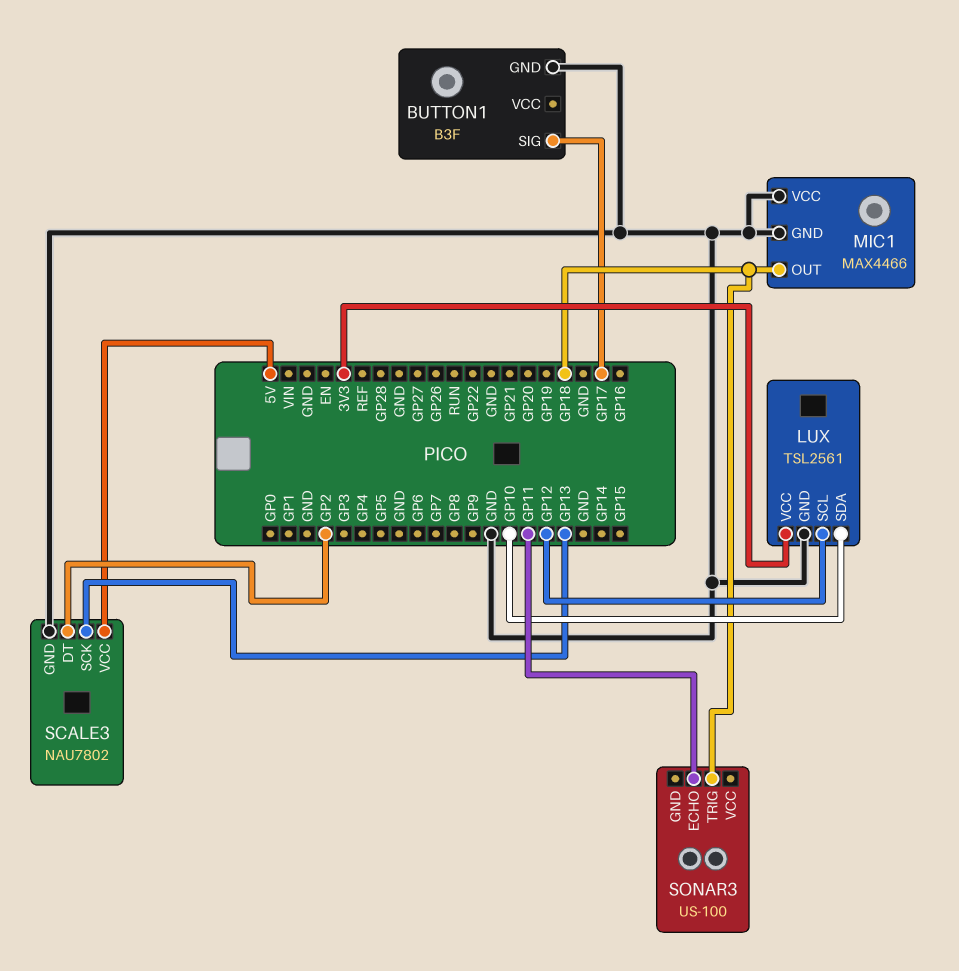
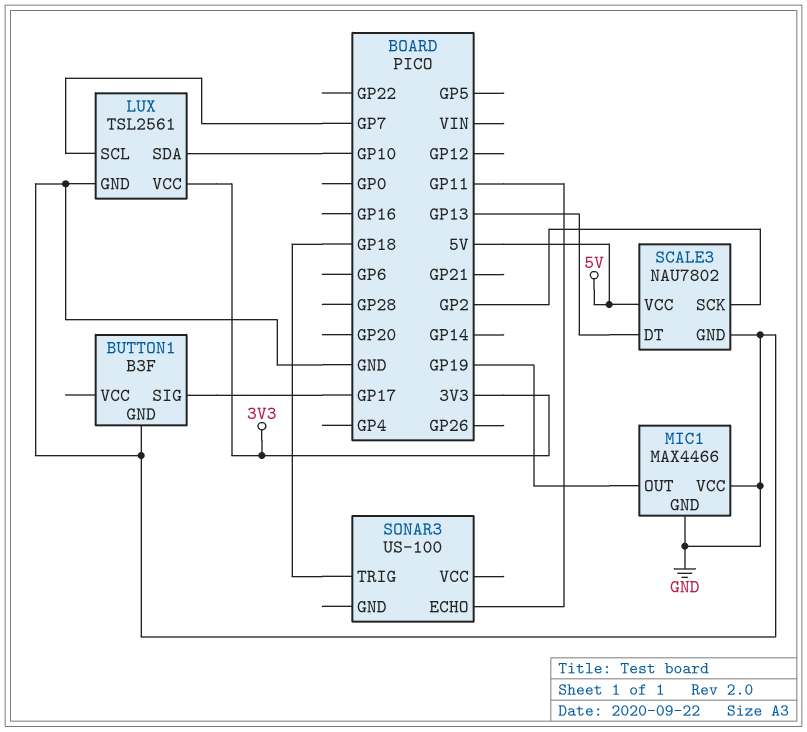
LUX pin SCL: GP12 -> GP7
MIC1 pin OUT: GP18 -> GP19
SCALE3 pin DT: GP2 -> GP13
SCALE3 pin SCK: GP13 -> GP2

